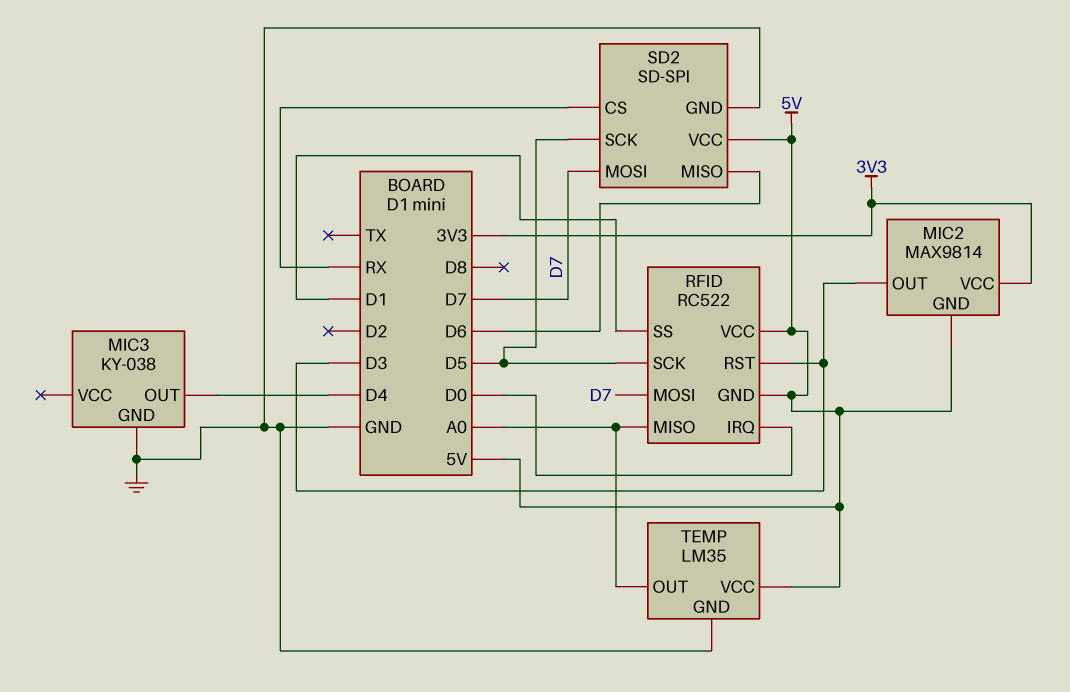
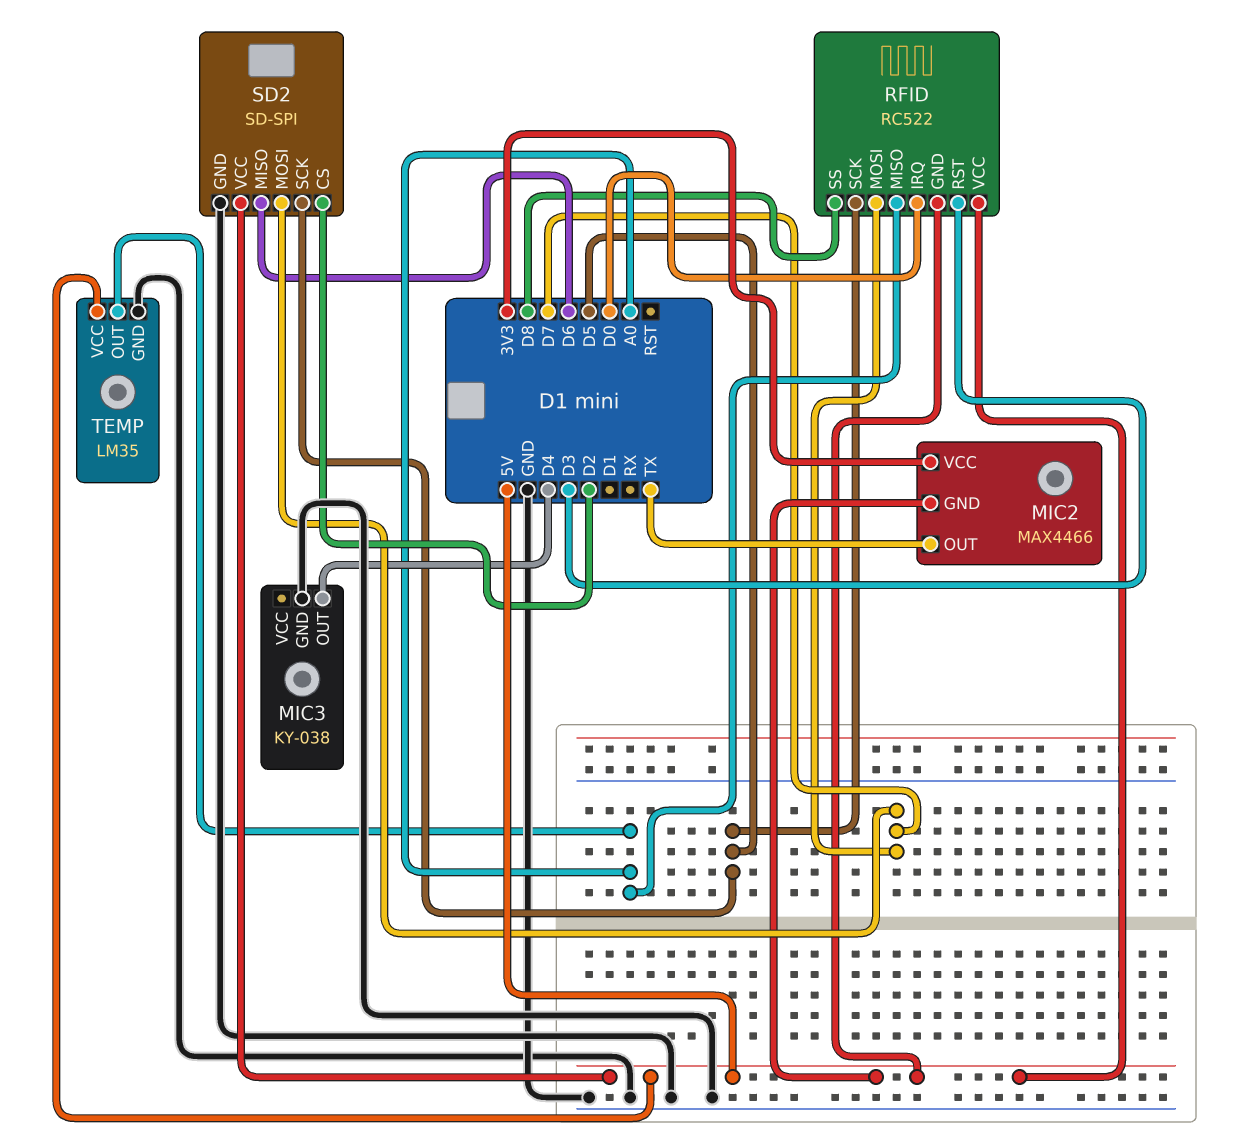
MIC2: MAX9814 -> MAX4466
MIC2 pin OUT: D3 -> TX
RFID pin SS: D1 -> D8
SD2 pin CS: RX -> D2

